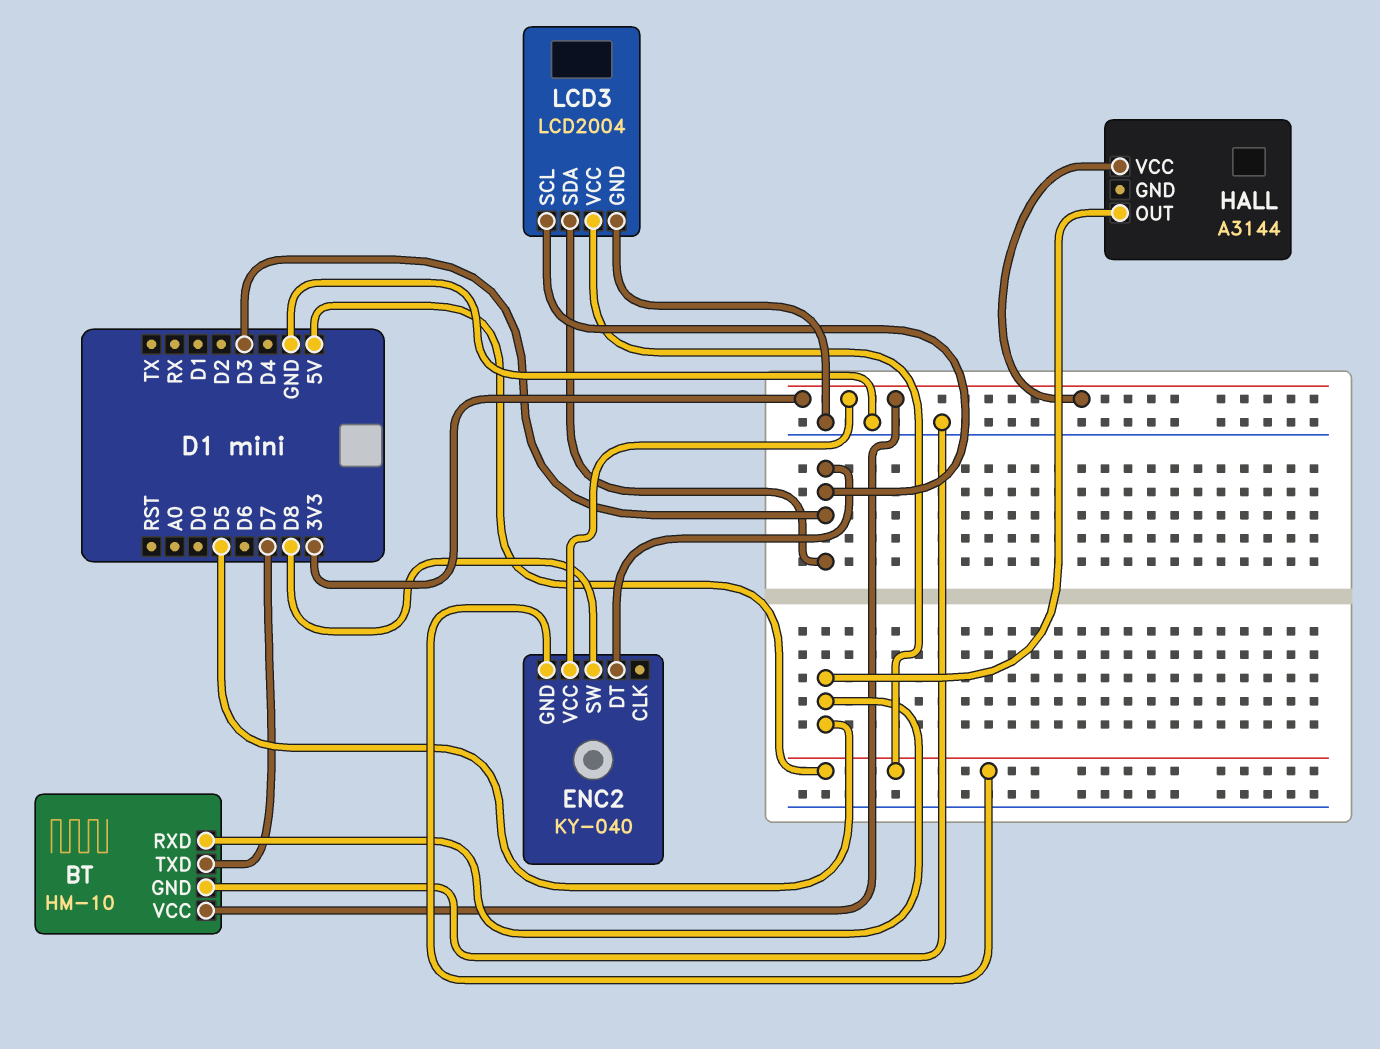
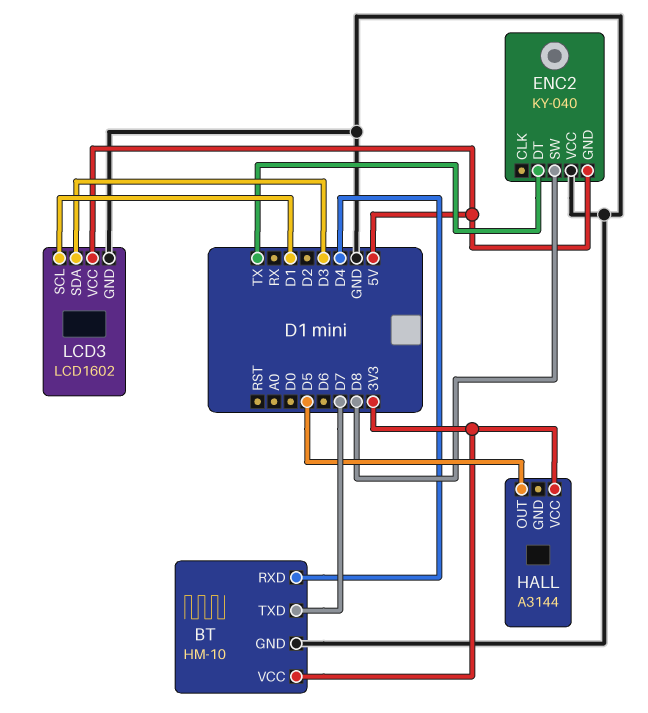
BT pin RXD: D5 -> D4
ENC2 pin DT: D3 -> TX
ENC2 pin VCC: 3V3 -> GND
LCD3: LCD2004 -> LCD1602
LCD3 pin SCL: D3 -> D1

